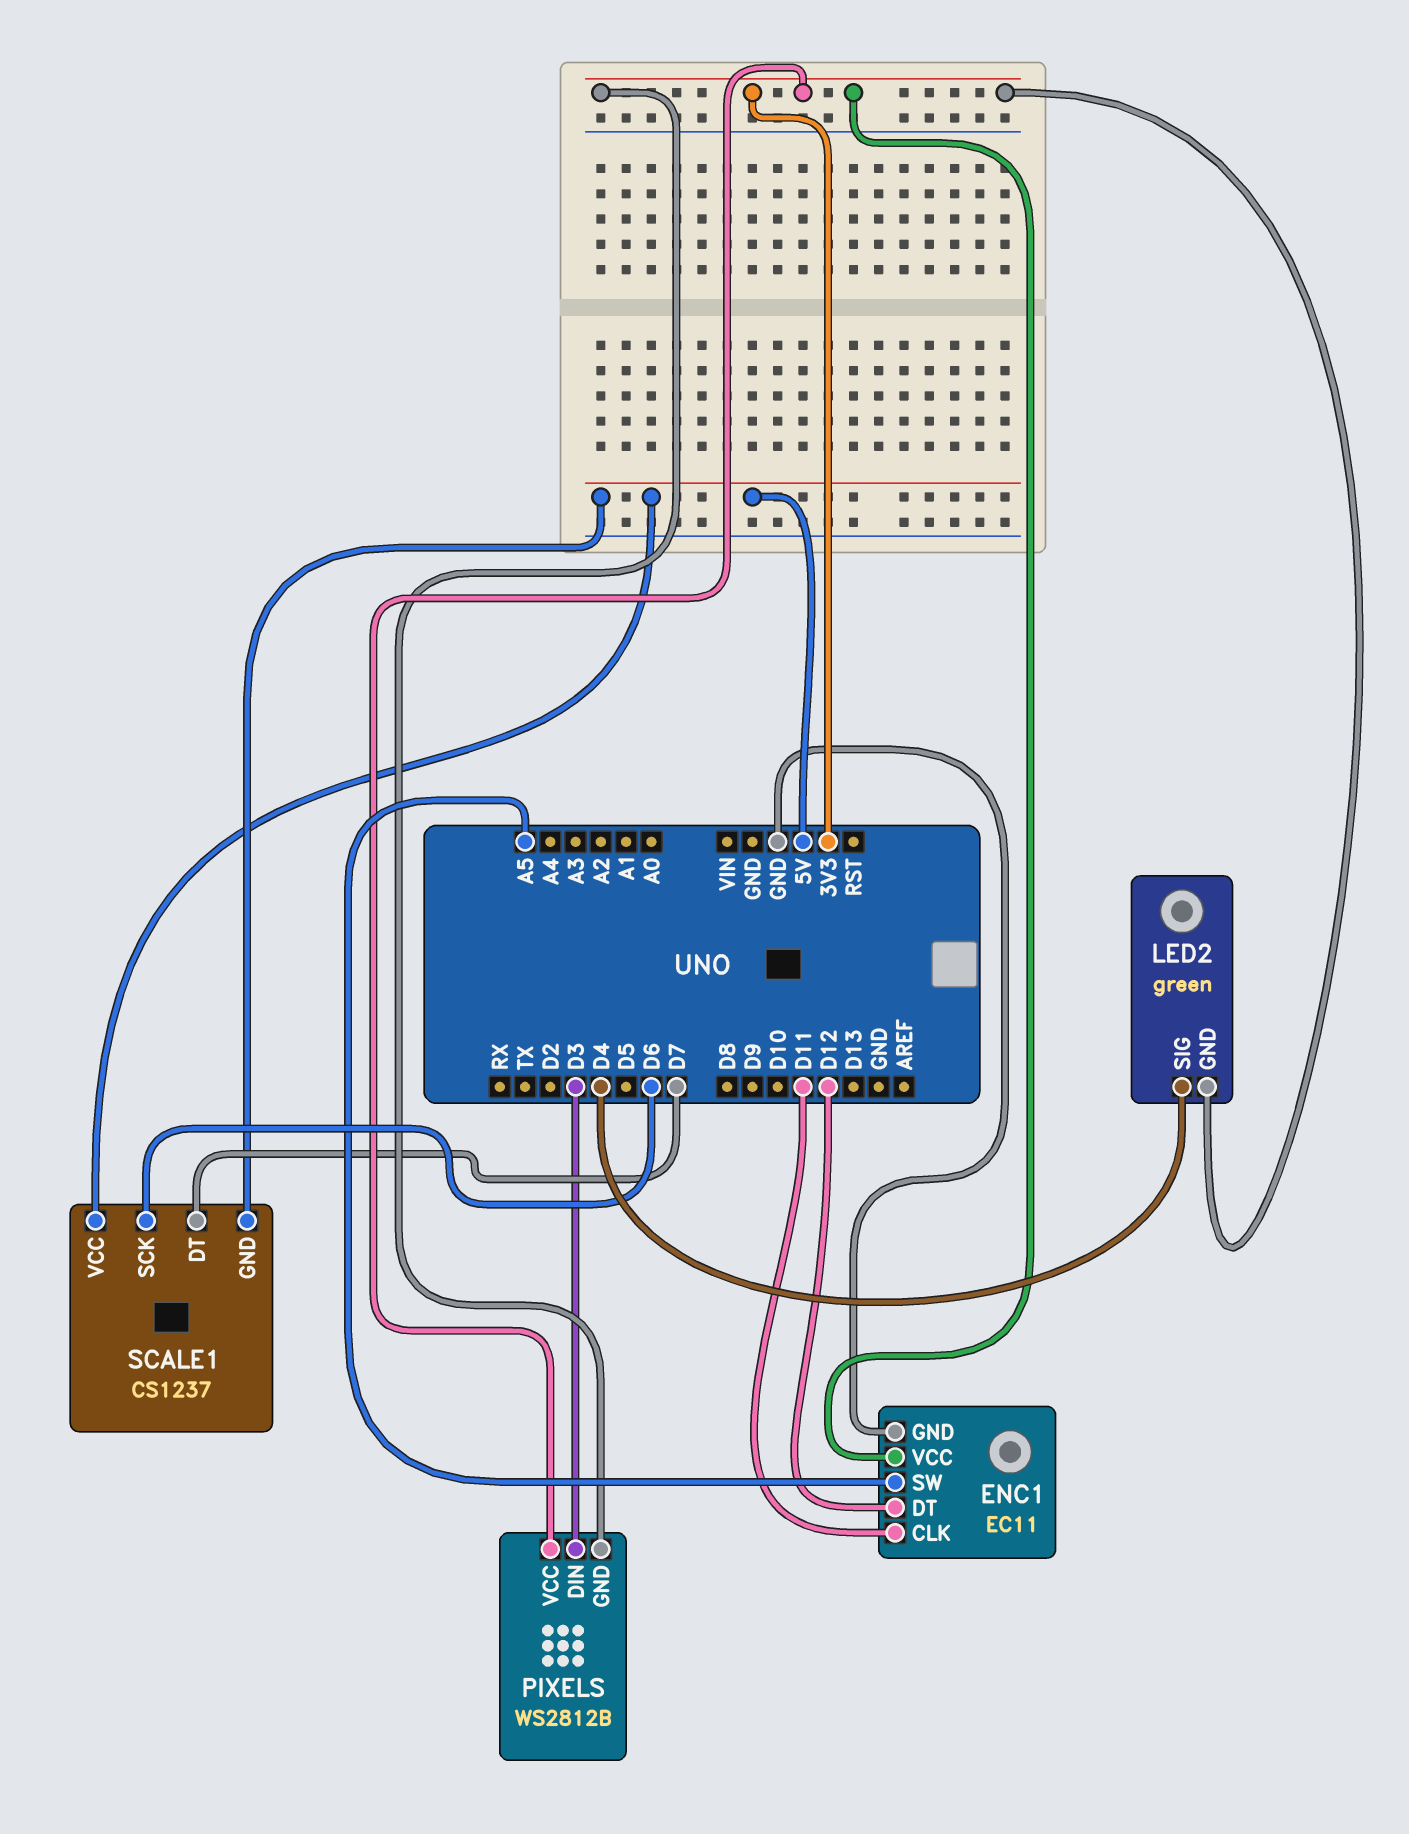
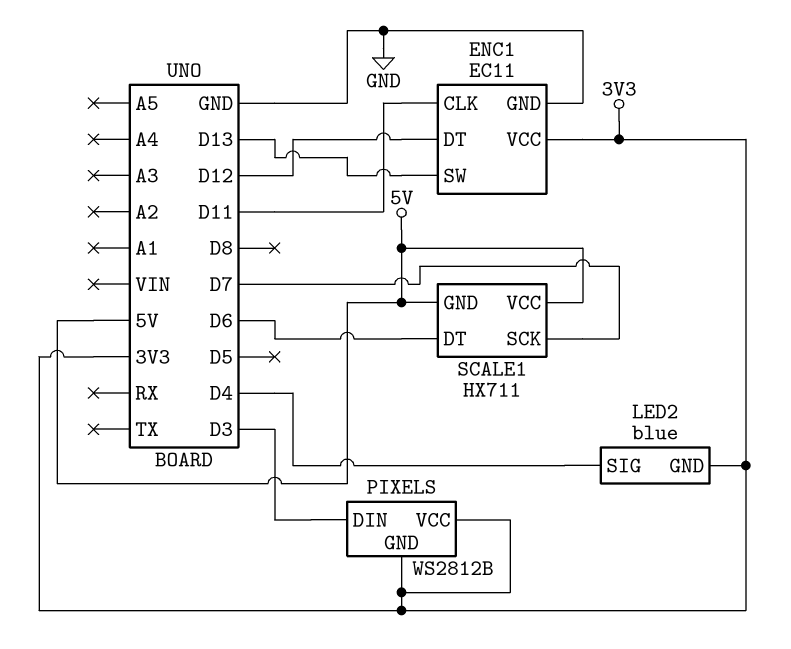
ENC1 pin SW: A5 -> D13
LED2: green -> blue
SCALE1: CS1237 -> HX711
SCALE1 pin DT: D7 -> D6
SCALE1 pin SCK: D6 -> D7

